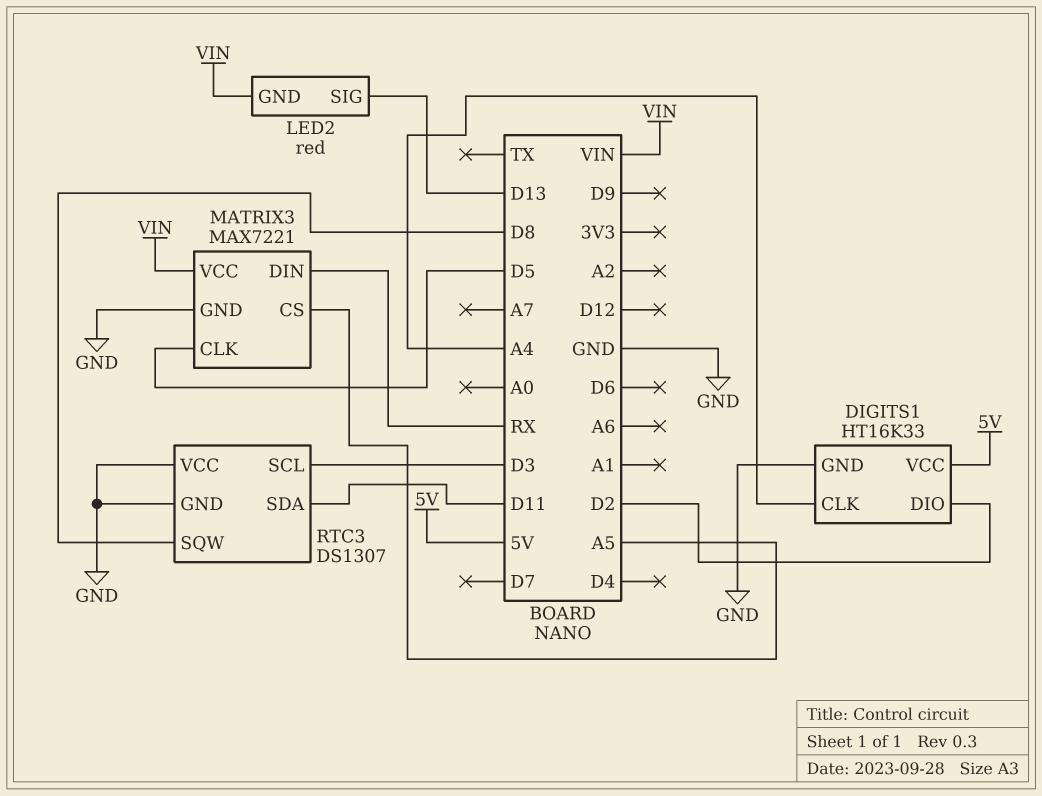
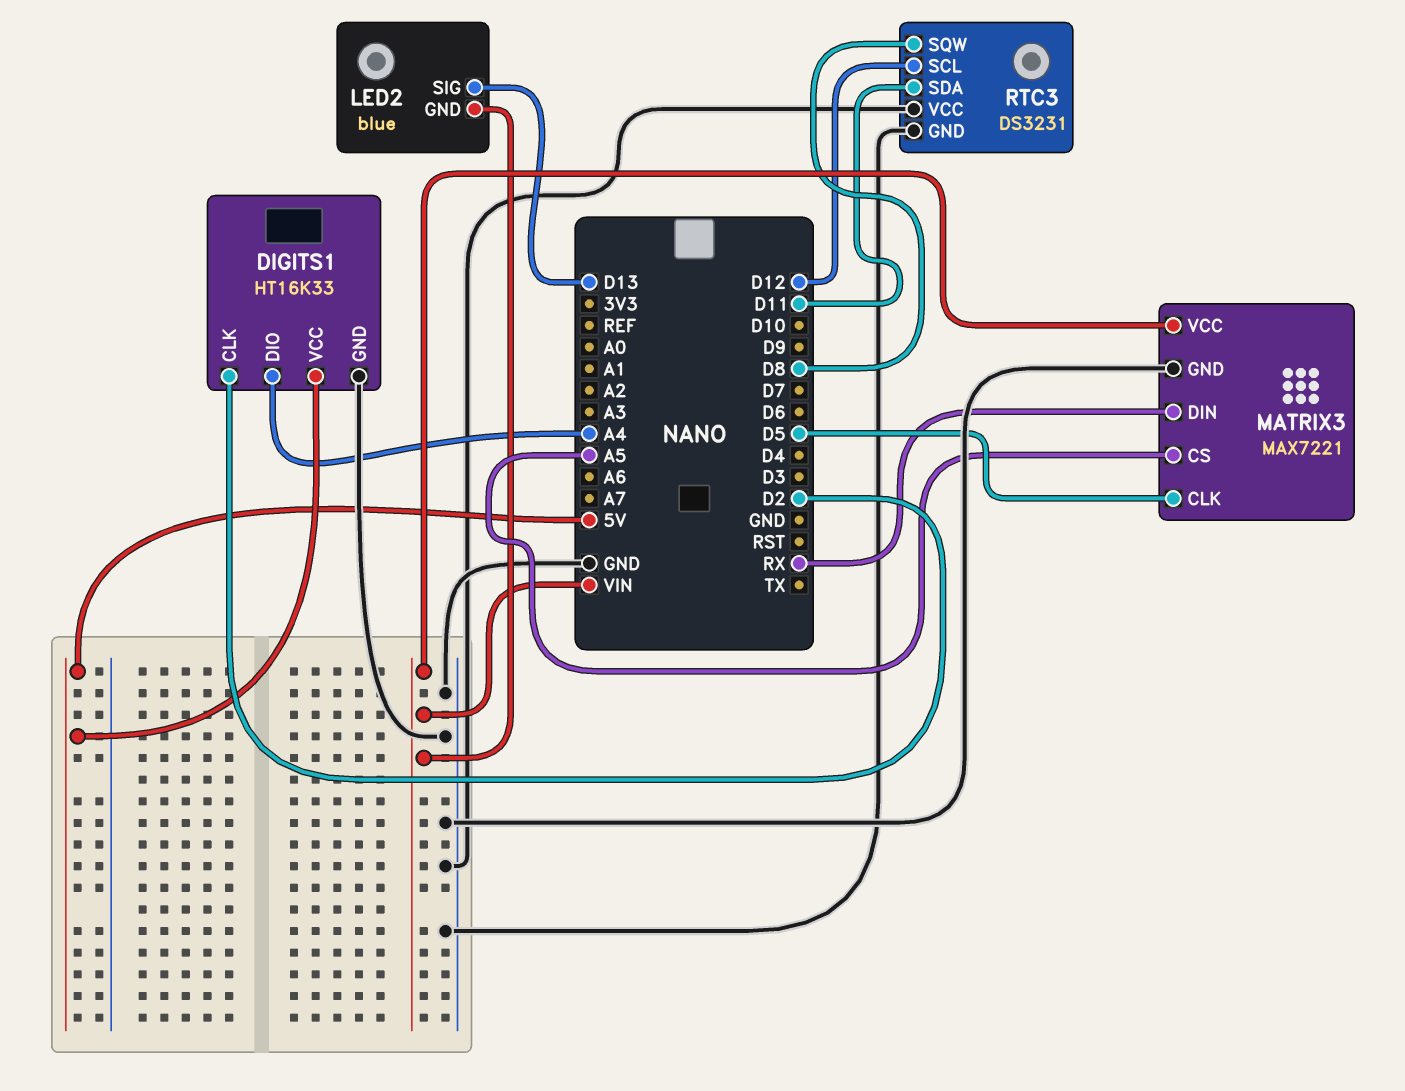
DIGITS1 pin CLK: A4 -> D2
DIGITS1 pin DIO: D2 -> A4
LED2: red -> blue
RTC3: DS1307 -> DS3231
RTC3 pin SCL: D3 -> D12

